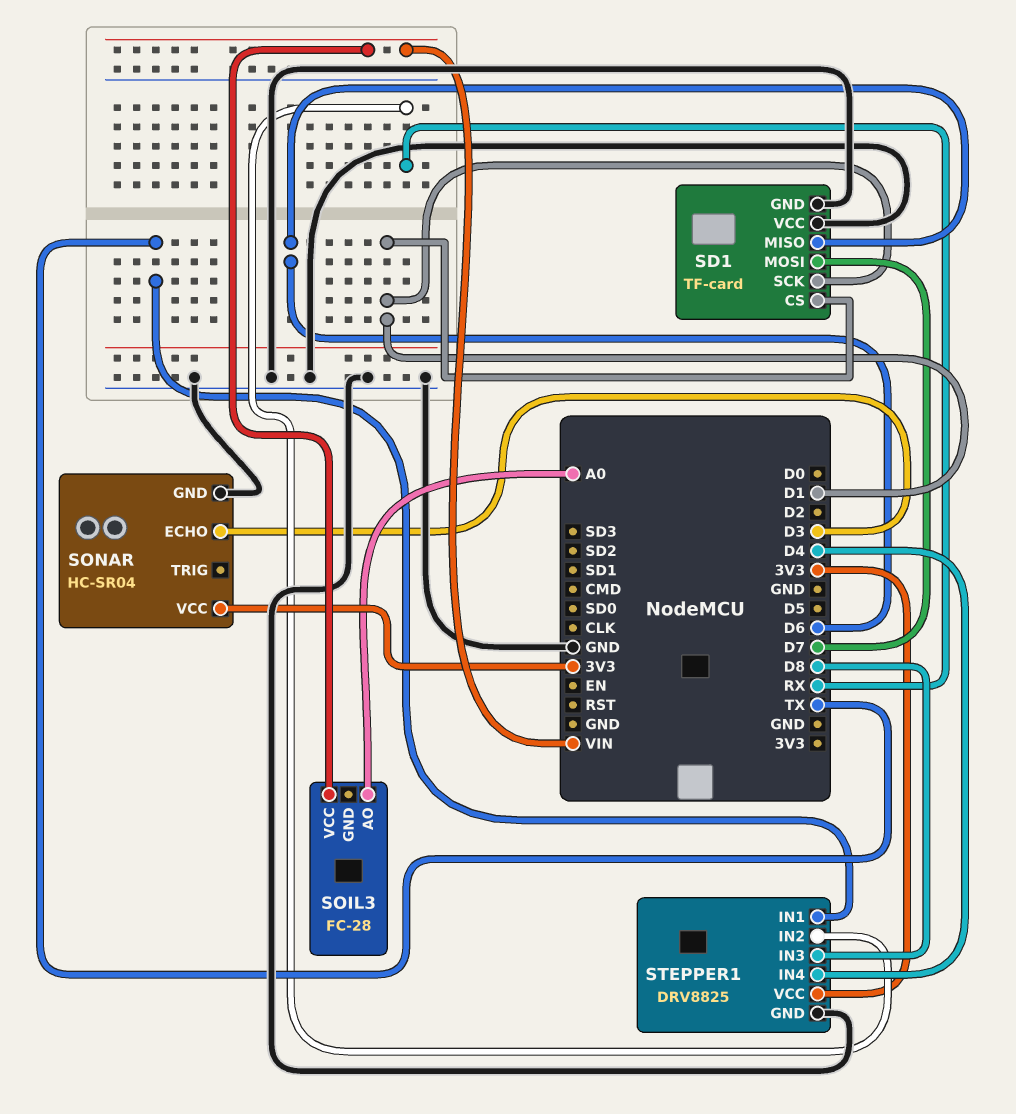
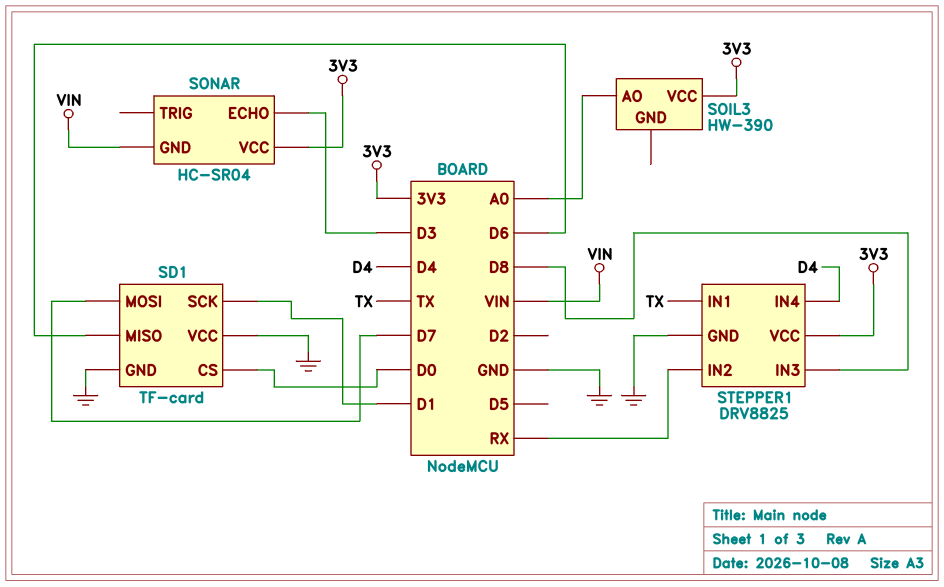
SD1 pin CS: D1 -> D0
SOIL3: FC-28 -> HW-390
SOIL3 pin VCC: VIN -> 3V3
SONAR pin GND: GND -> VIN

